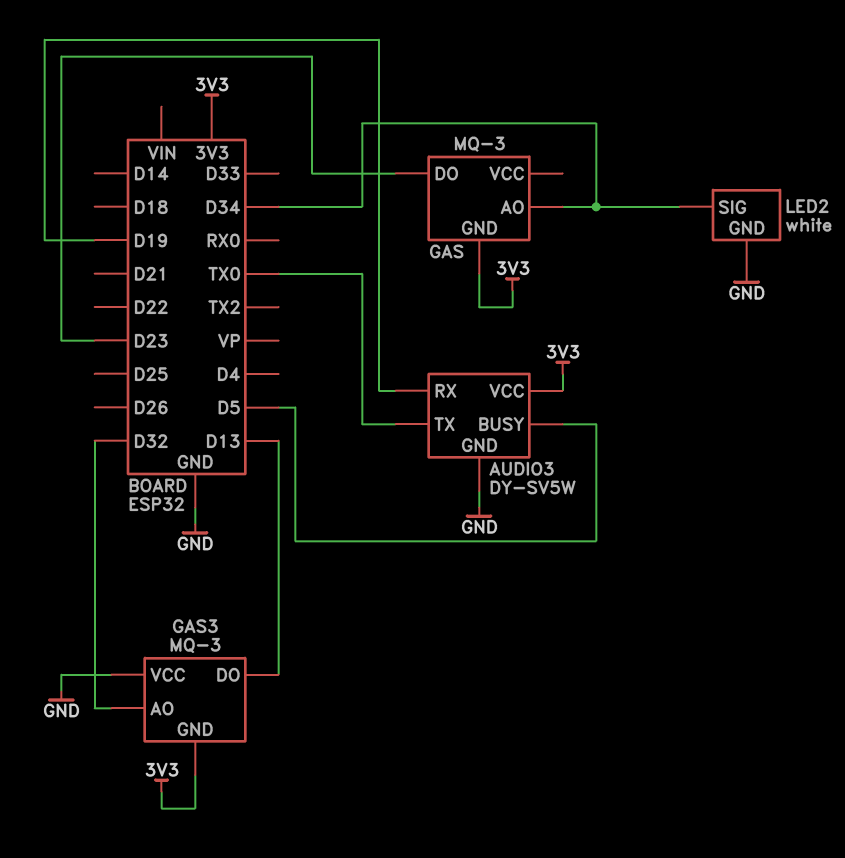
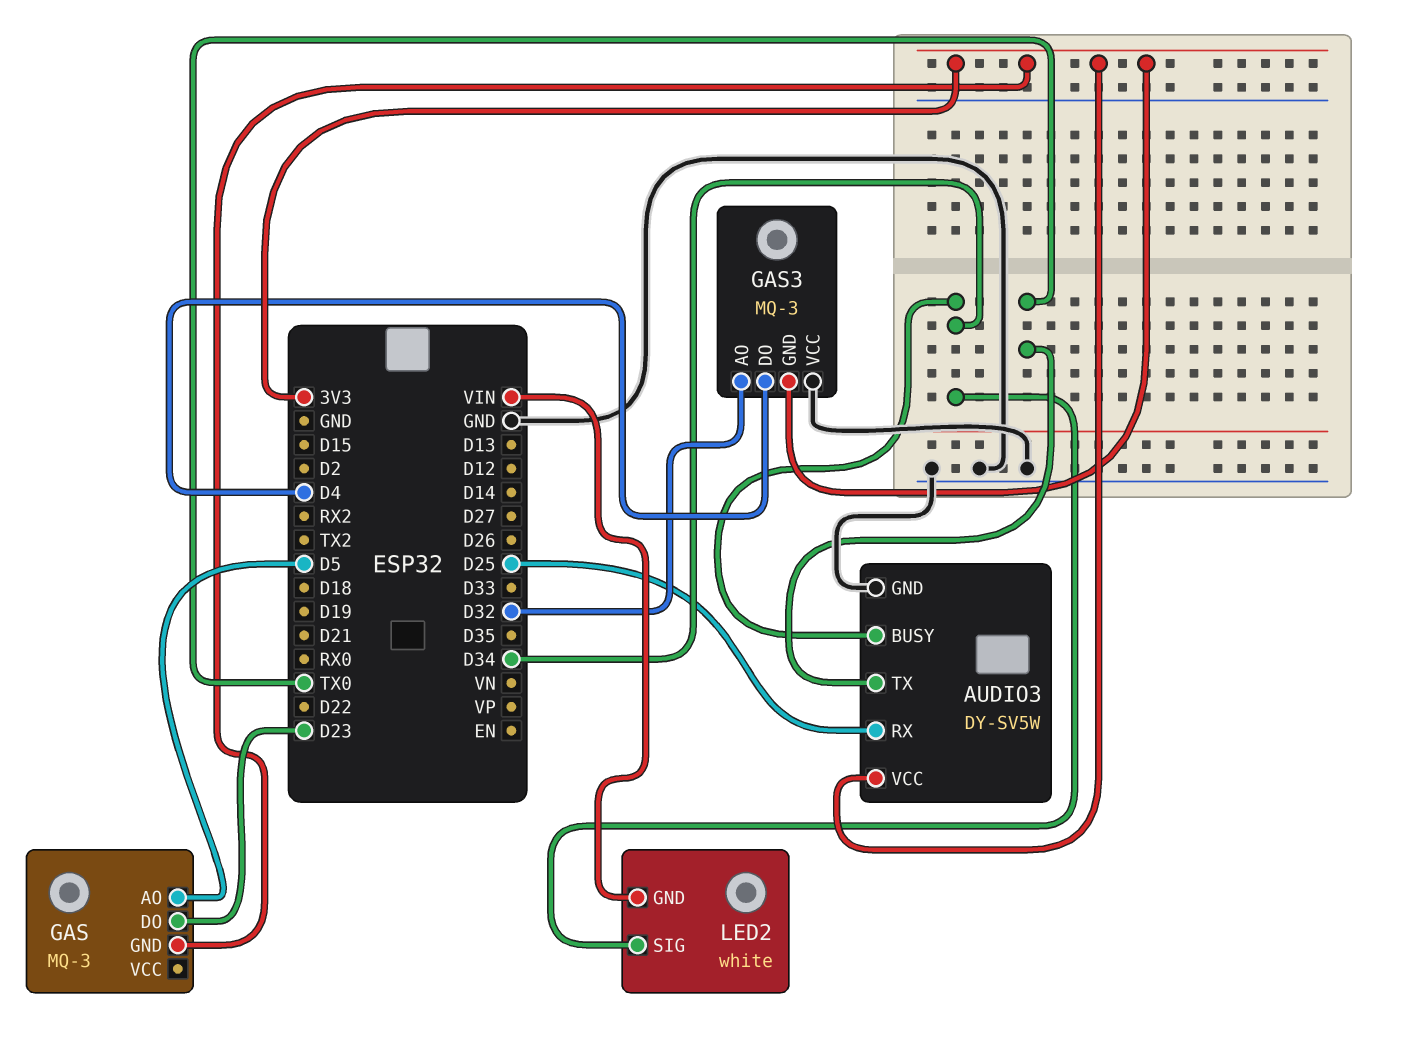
AUDIO3 pin BUSY: D5 -> D34
AUDIO3 pin RX: D19 -> D25
GAS pin AO: D34 -> D5
GAS3 pin DO: D13 -> D4
LED2 pin GND: GND -> VIN

